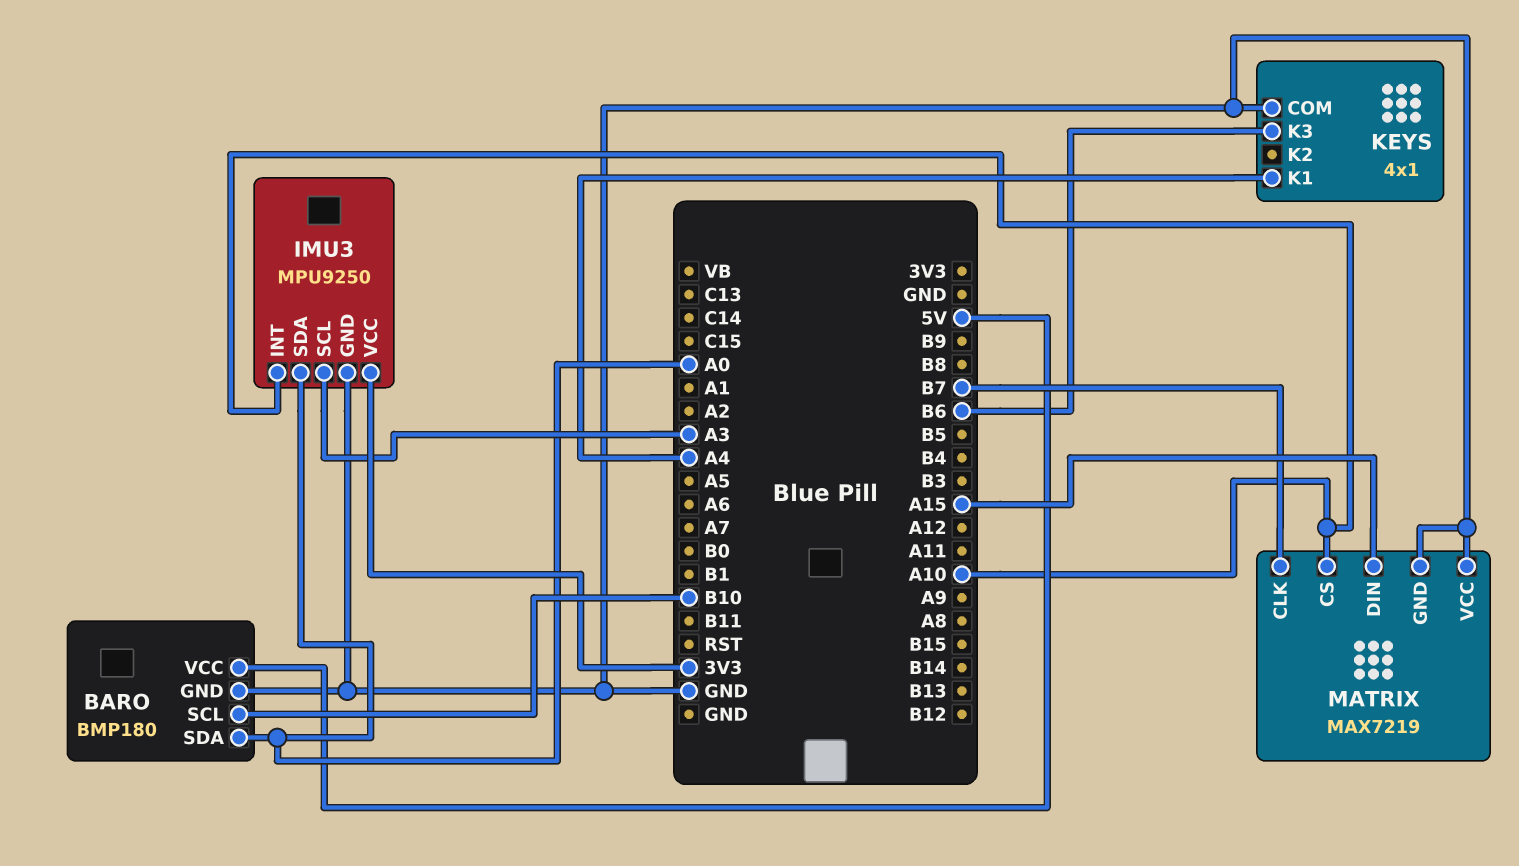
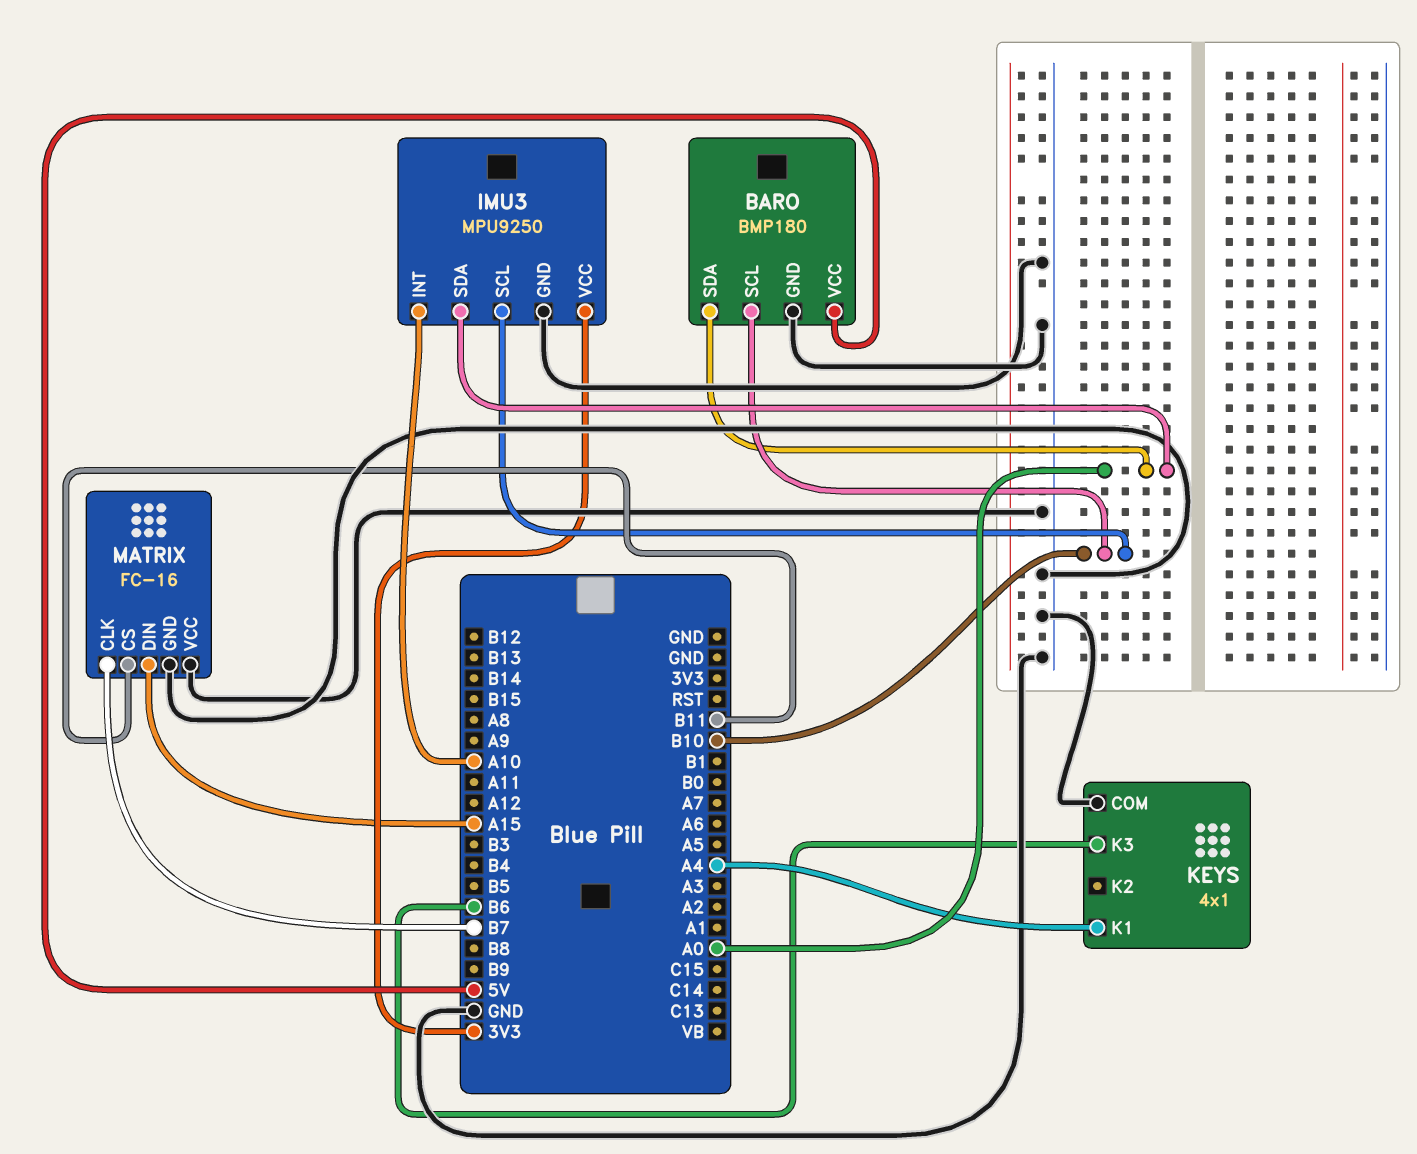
IMU3 pin SCL: A3 -> B10
MATRIX: MAX7219 -> FC-16
MATRIX pin CS: A10 -> B11

